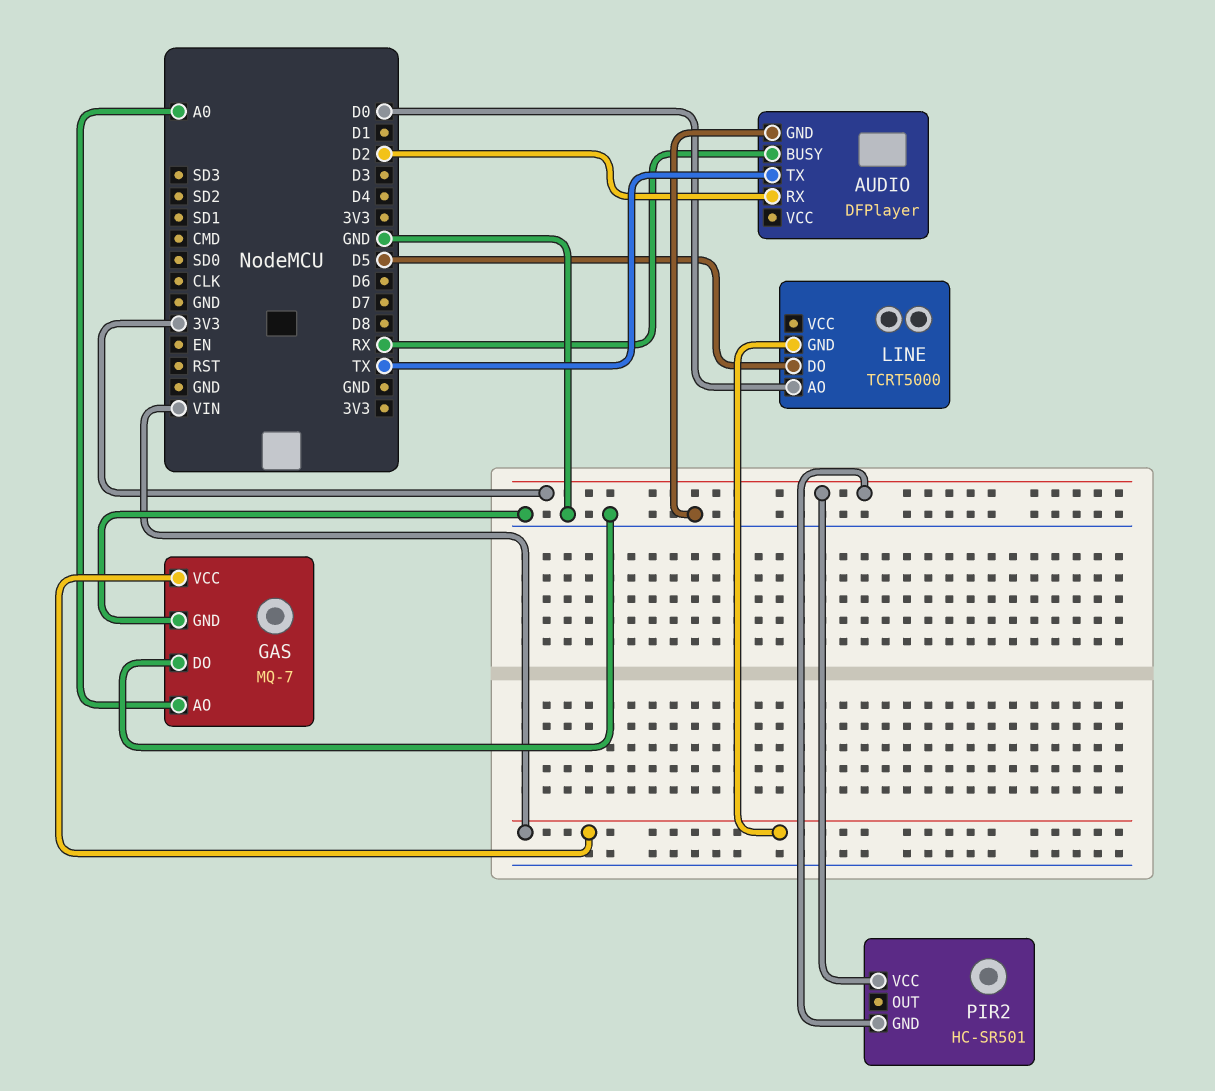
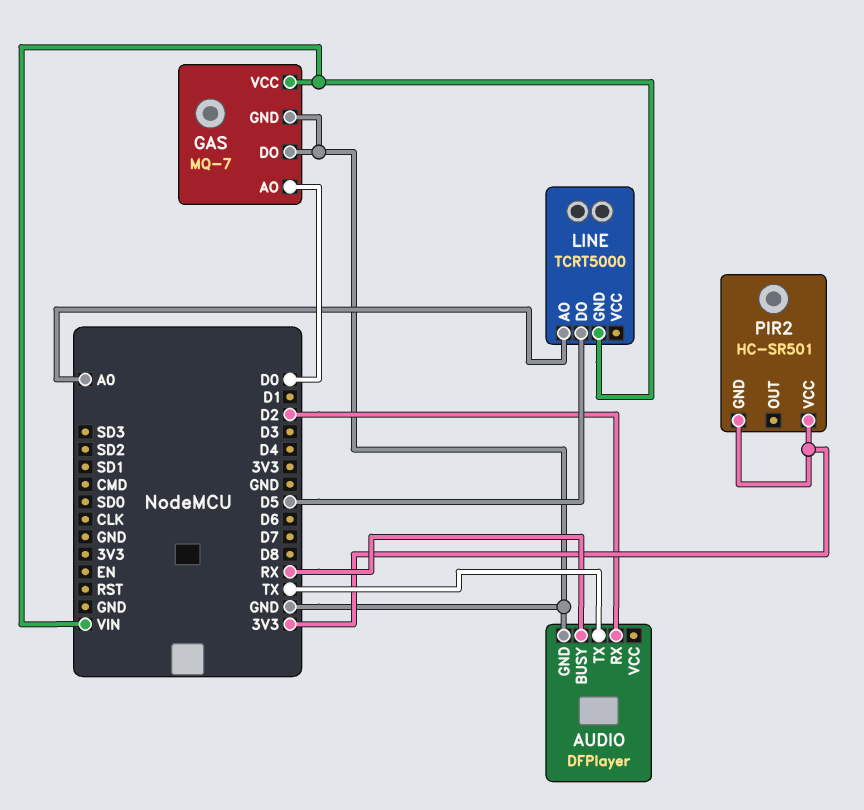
GAS pin AO: A0 -> D0
LINE pin AO: D0 -> A0

